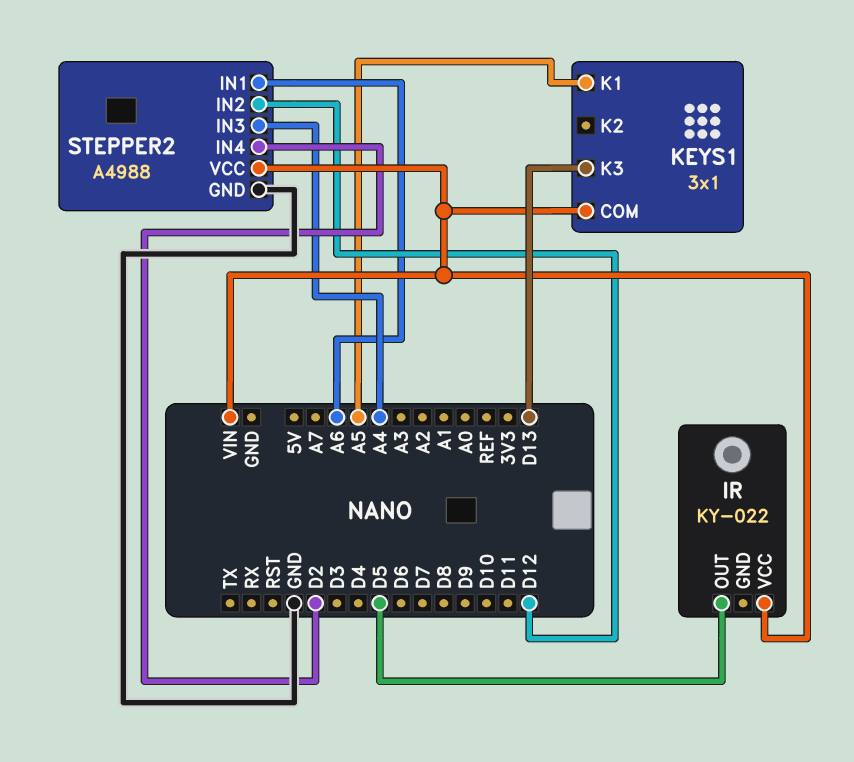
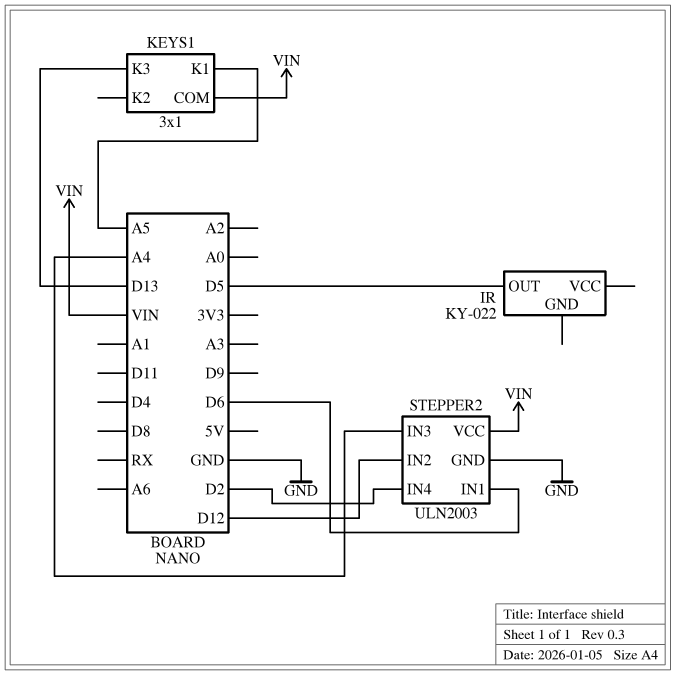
IR pin VCC: VIN -> none
STEPPER2: A4988 -> ULN2003
STEPPER2 pin IN1: A6 -> D6

